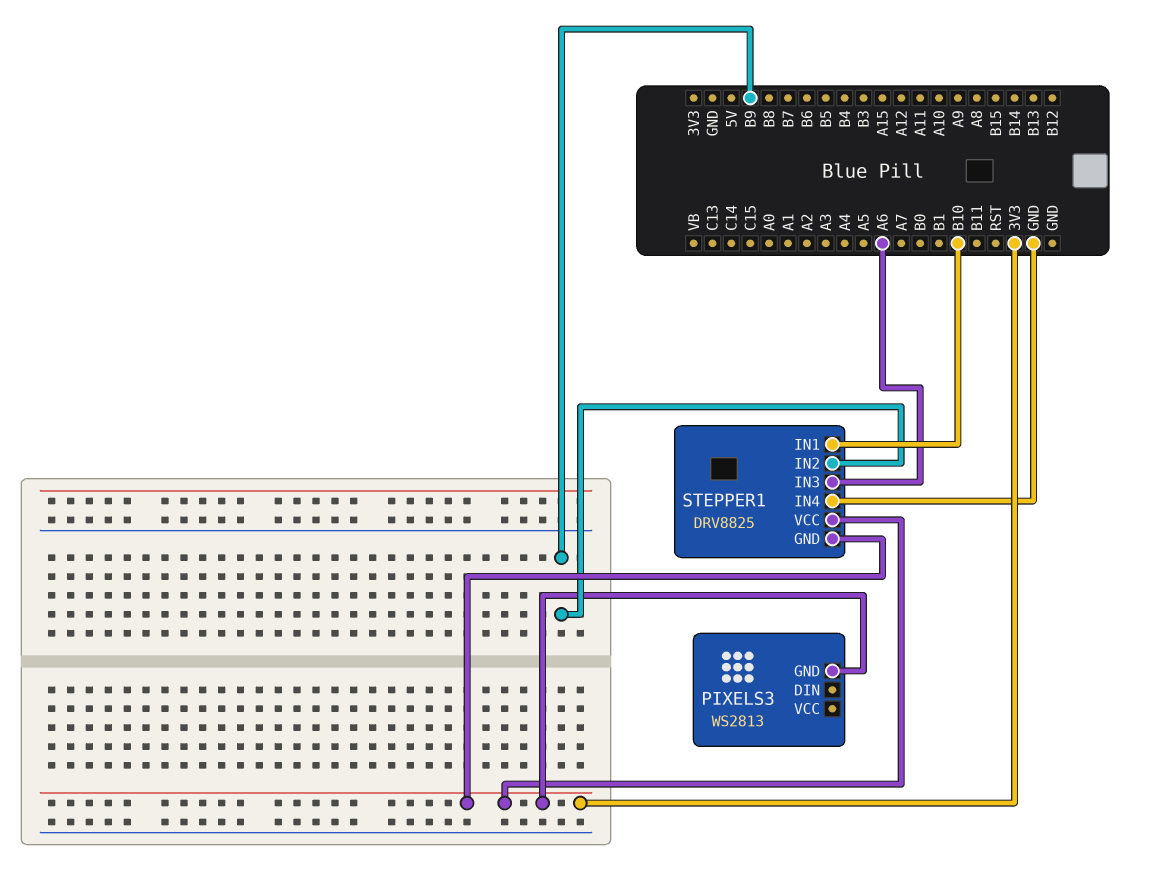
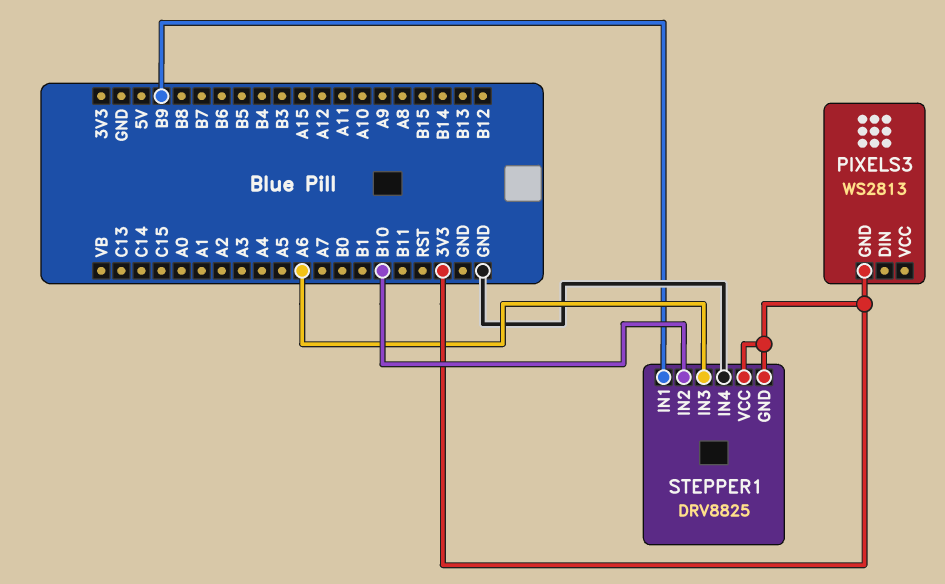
STEPPER1 pin IN1: B10 -> B9
STEPPER1 pin IN2: B9 -> B10

